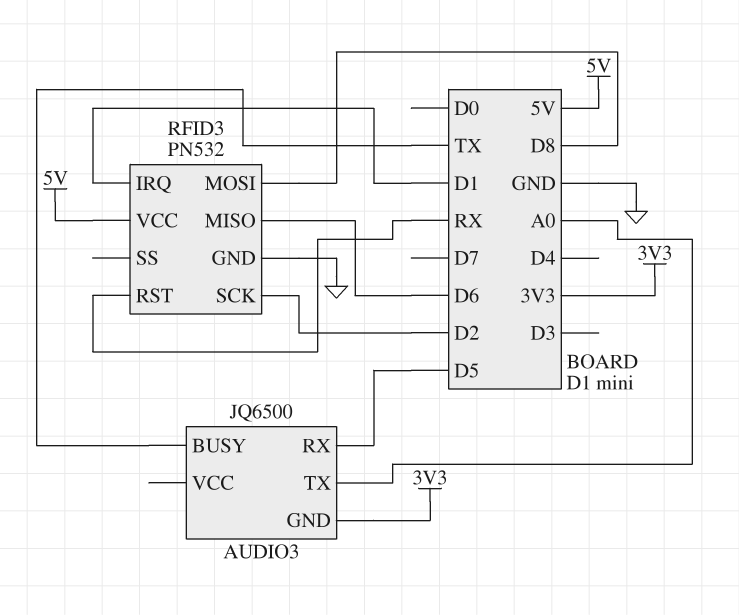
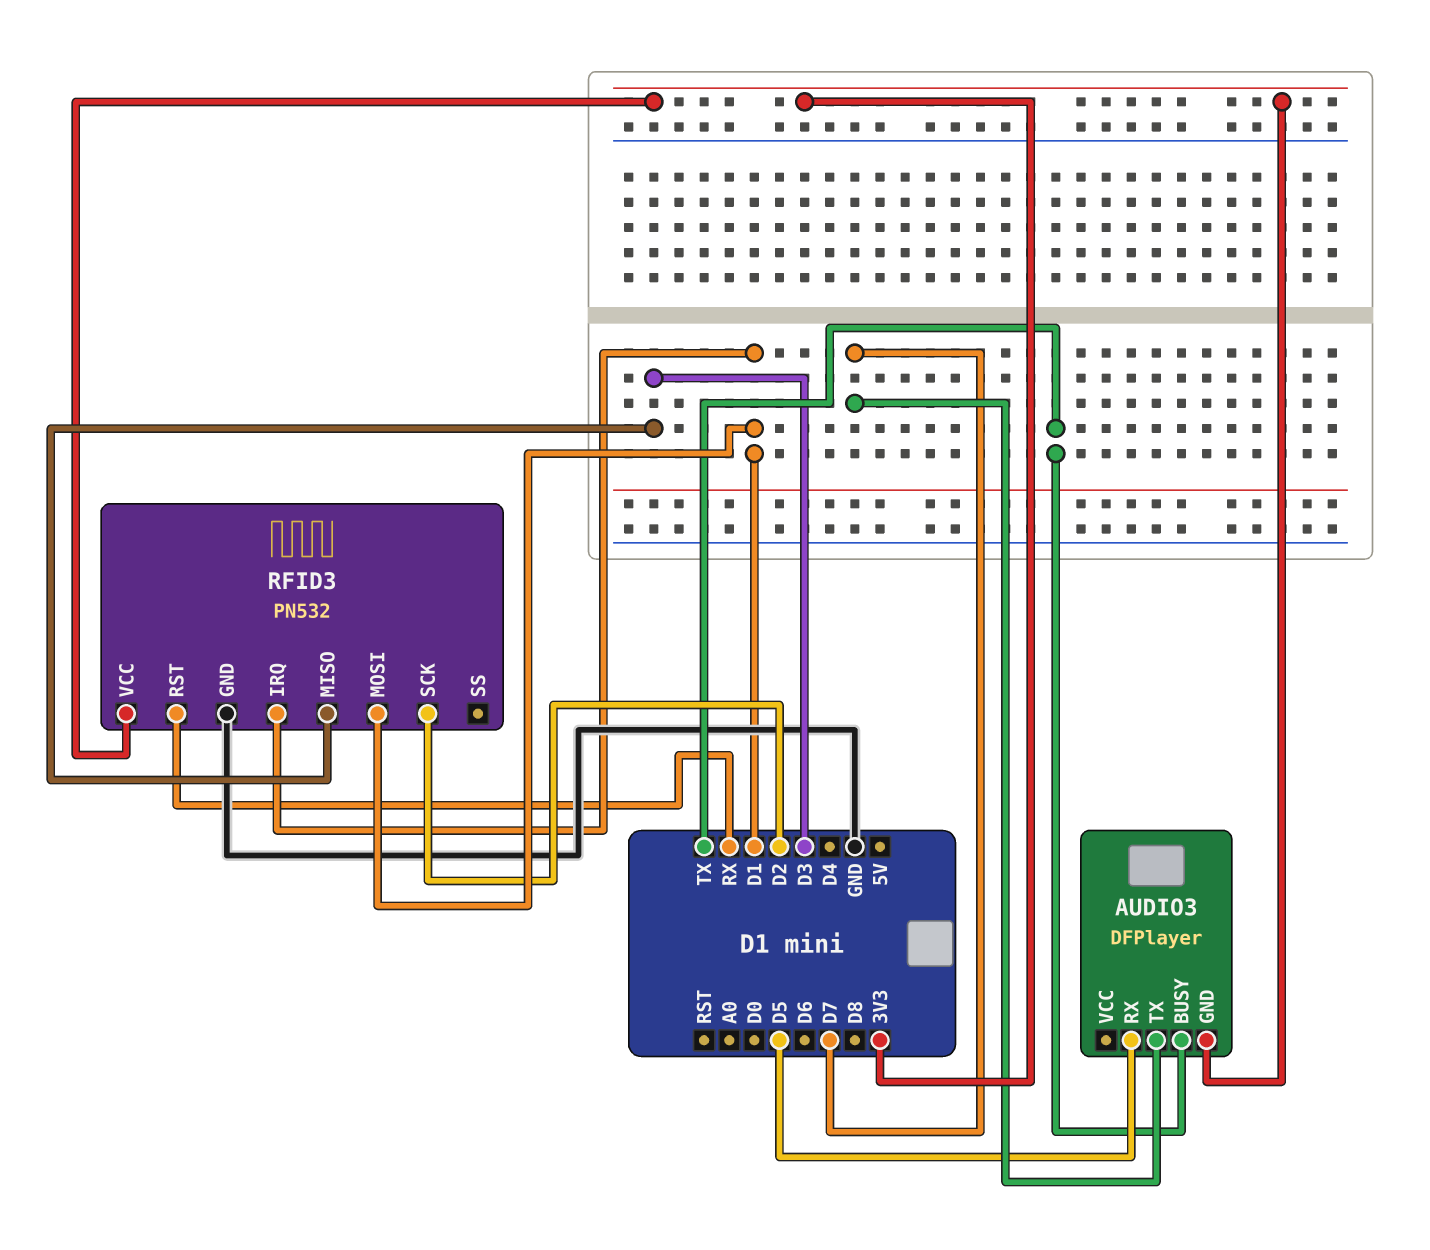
AUDIO3: JQ6500 -> DFPlayer
AUDIO3 pin TX: A0 -> D7
RFID3 pin MISO: D6 -> D3
RFID3 pin MOSI: D8 -> D1
RFID3 pin VCC: 5V -> 3V3

